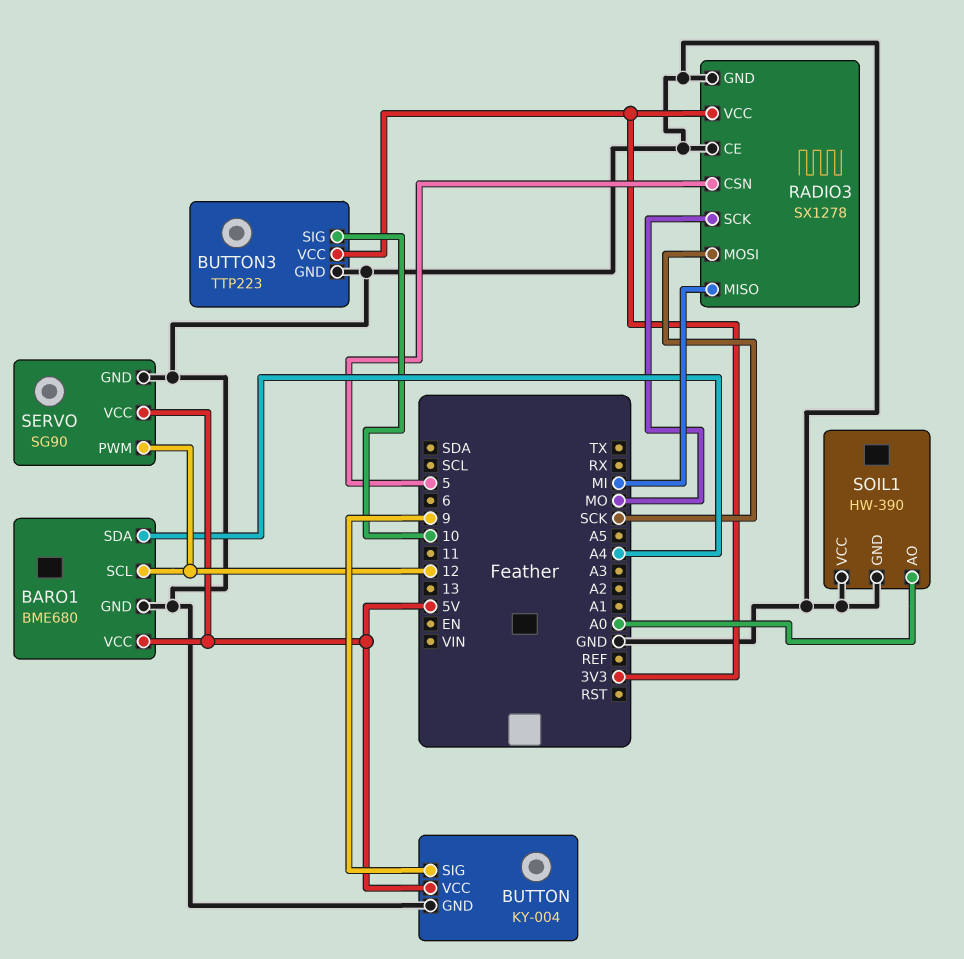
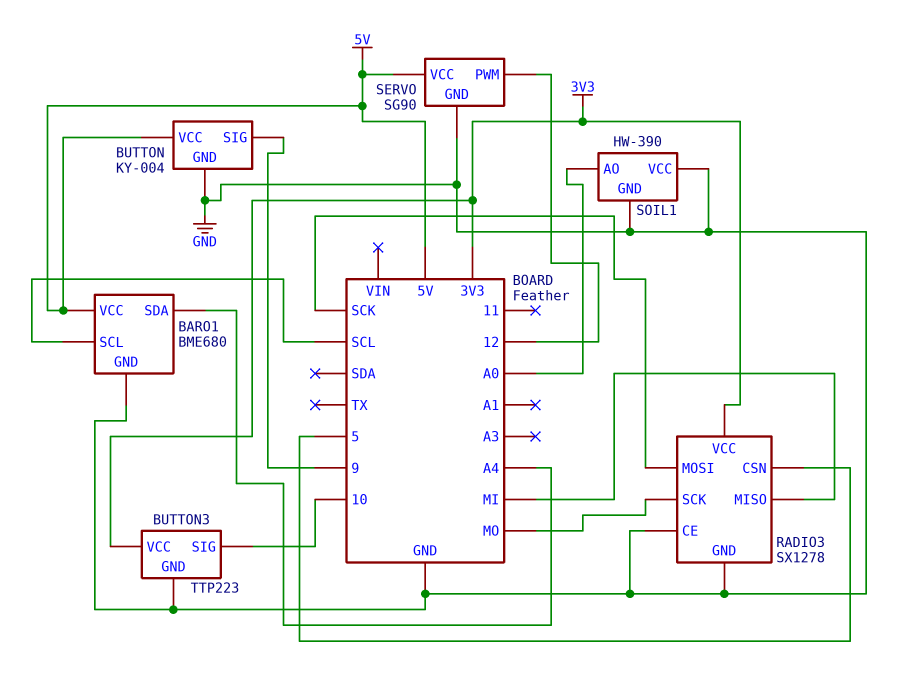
BARO1 pin SCL: 12 -> SCL

